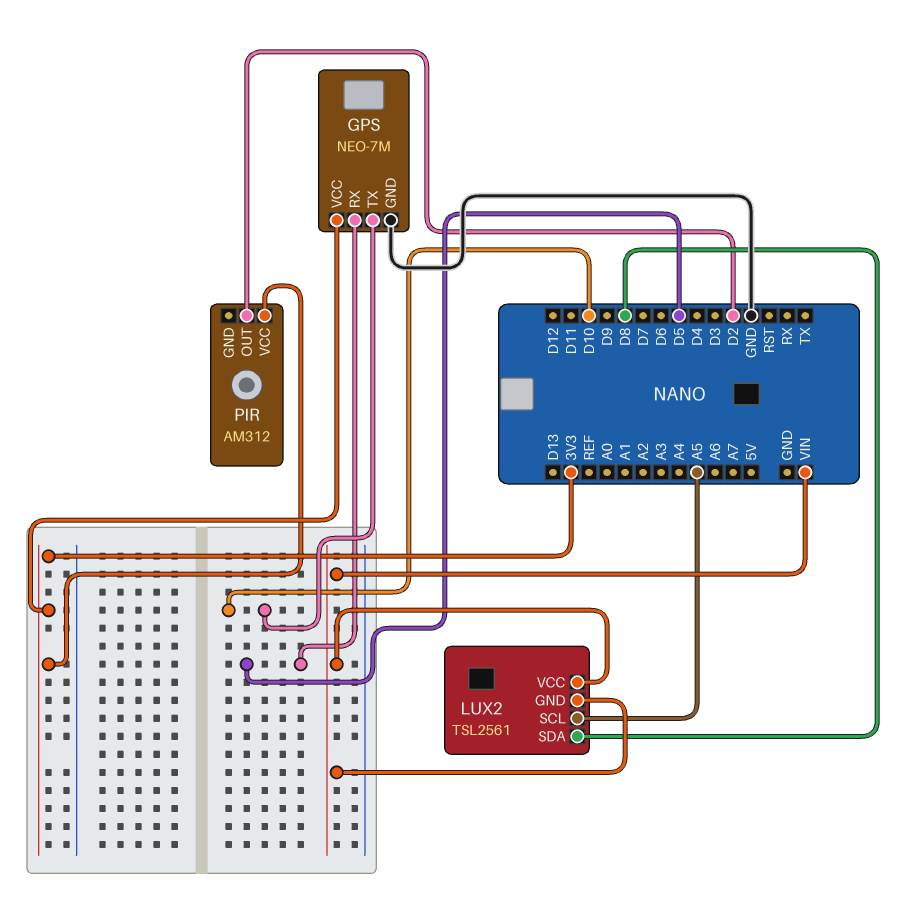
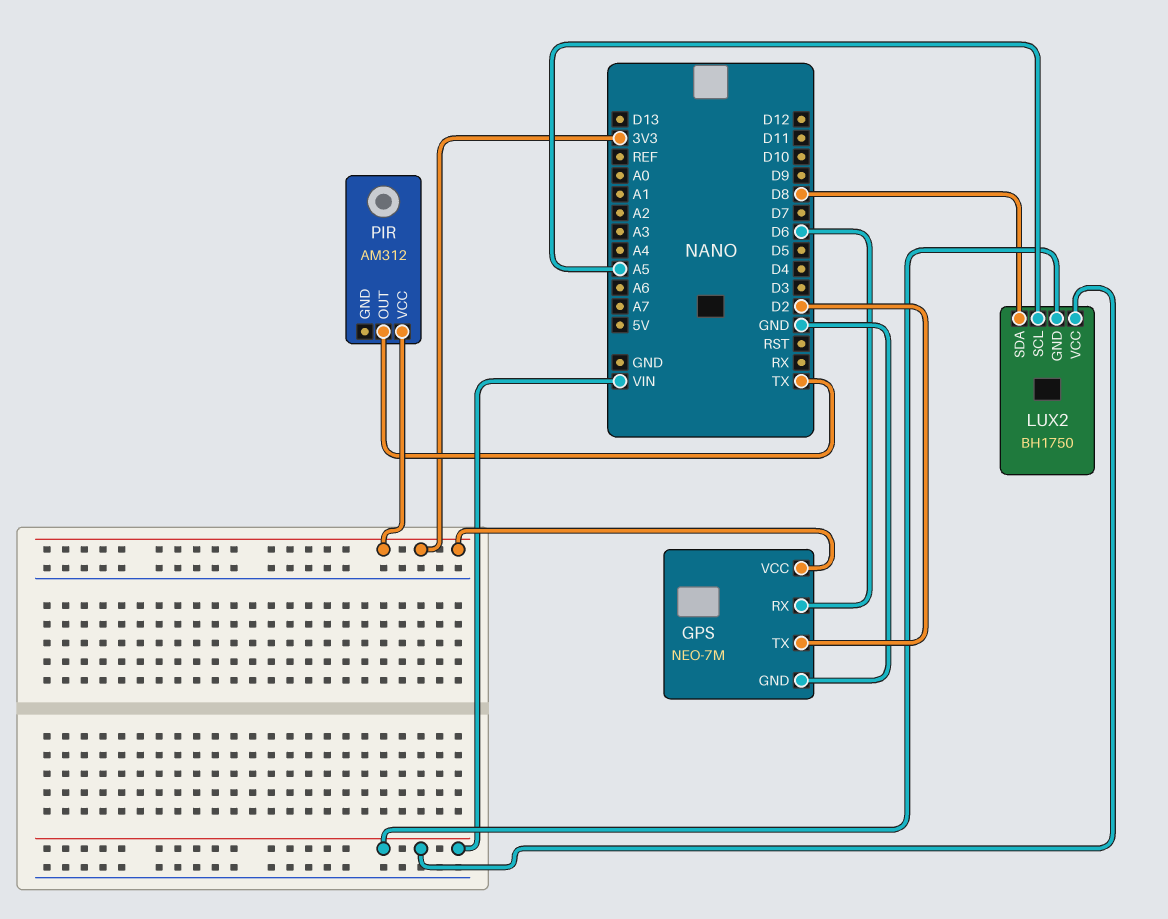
GPS pin RX: D5 -> D6
GPS pin TX: D10 -> D2
LUX2: TSL2561 -> BH1750
PIR pin OUT: D2 -> TX

